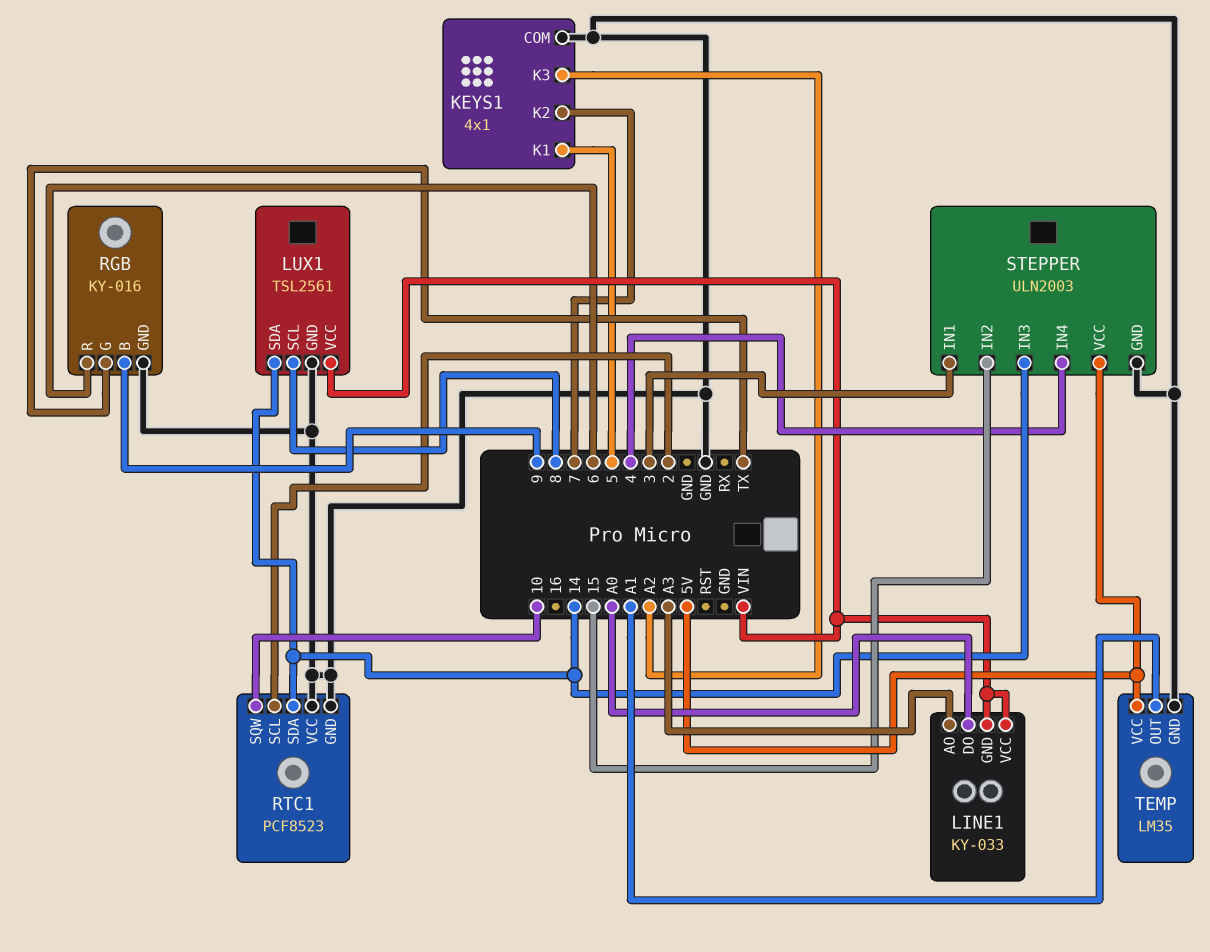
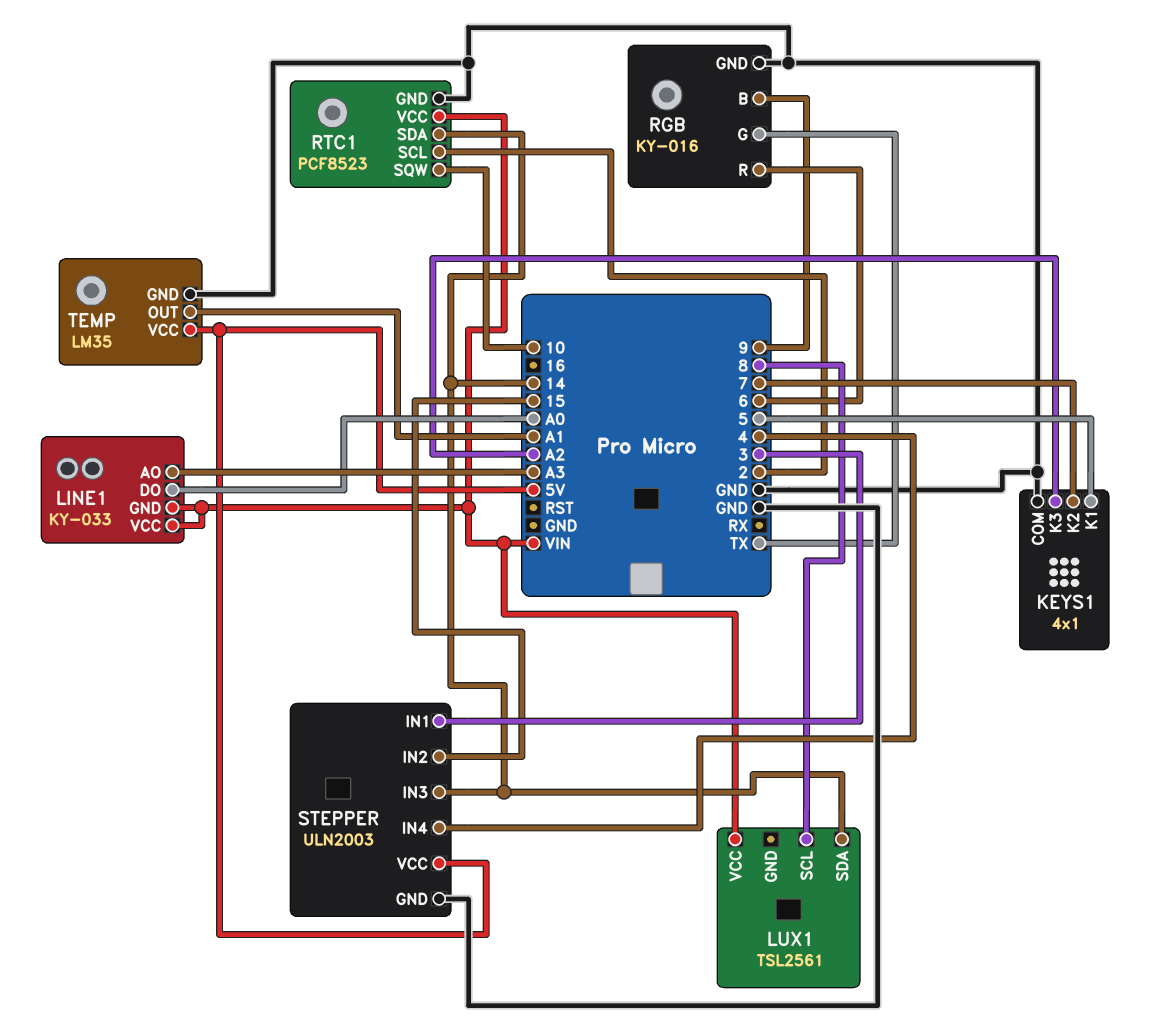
LUX1 pin GND: GND -> none
RTC1 pin VCC: GND -> VIN

